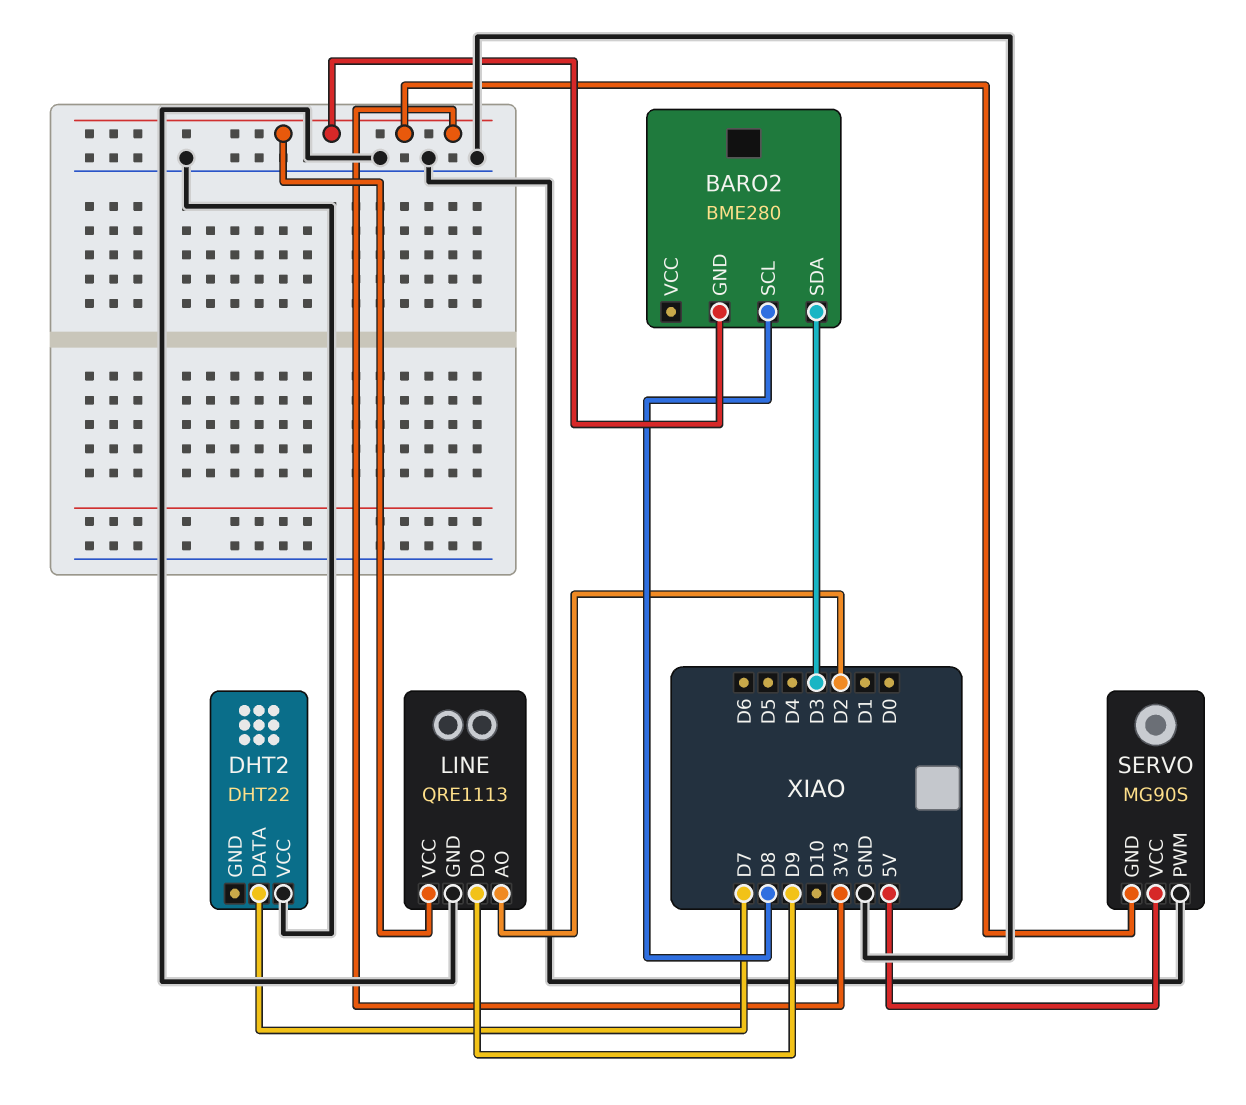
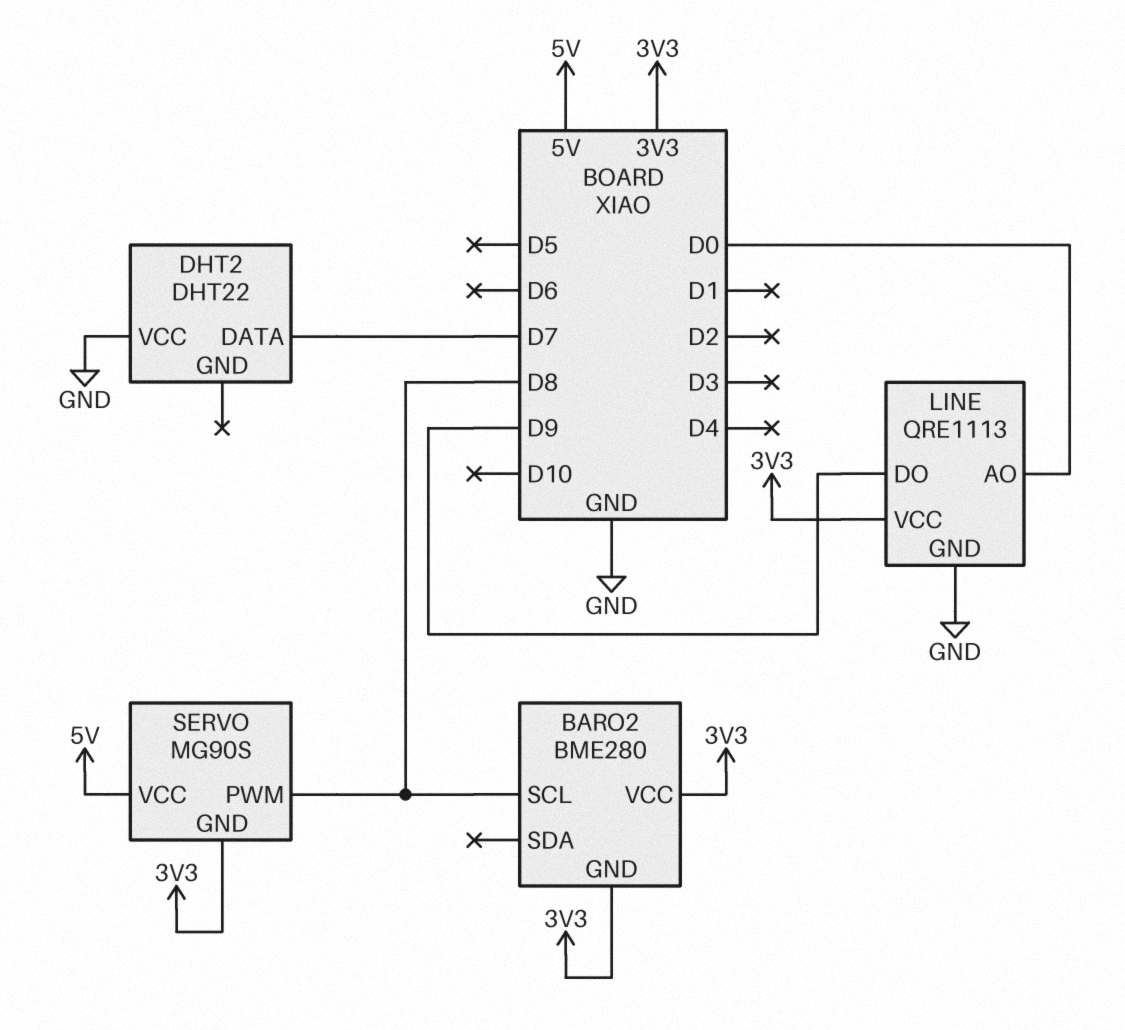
BARO2 pin SDA: D3 -> none
BARO2 pin VCC: none -> 3V3
LINE pin AO: D2 -> D0
SERVO pin PWM: GND -> D8

